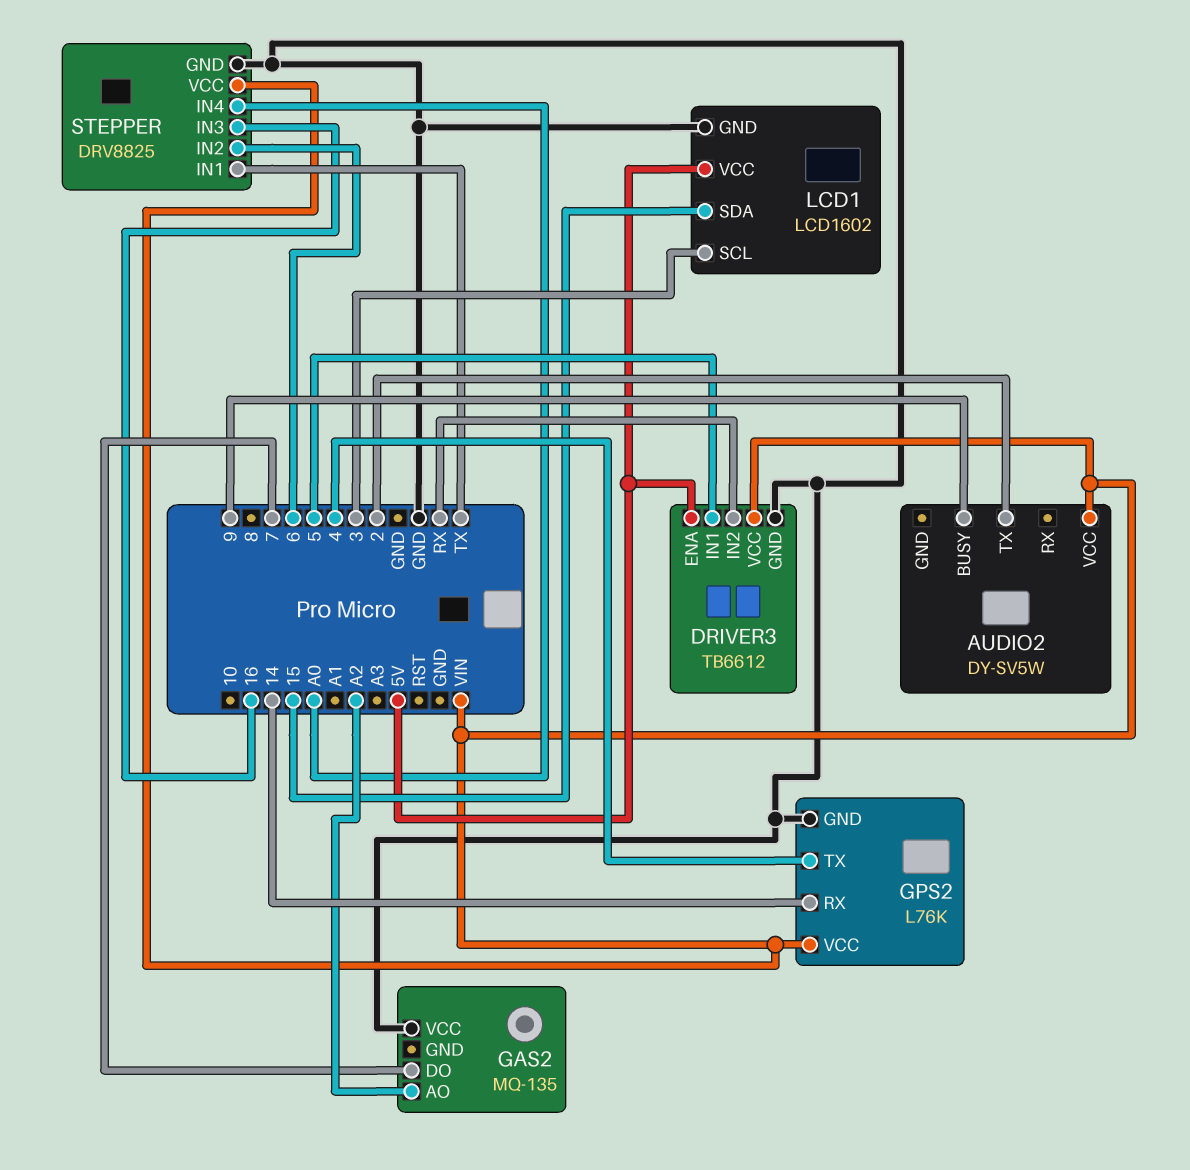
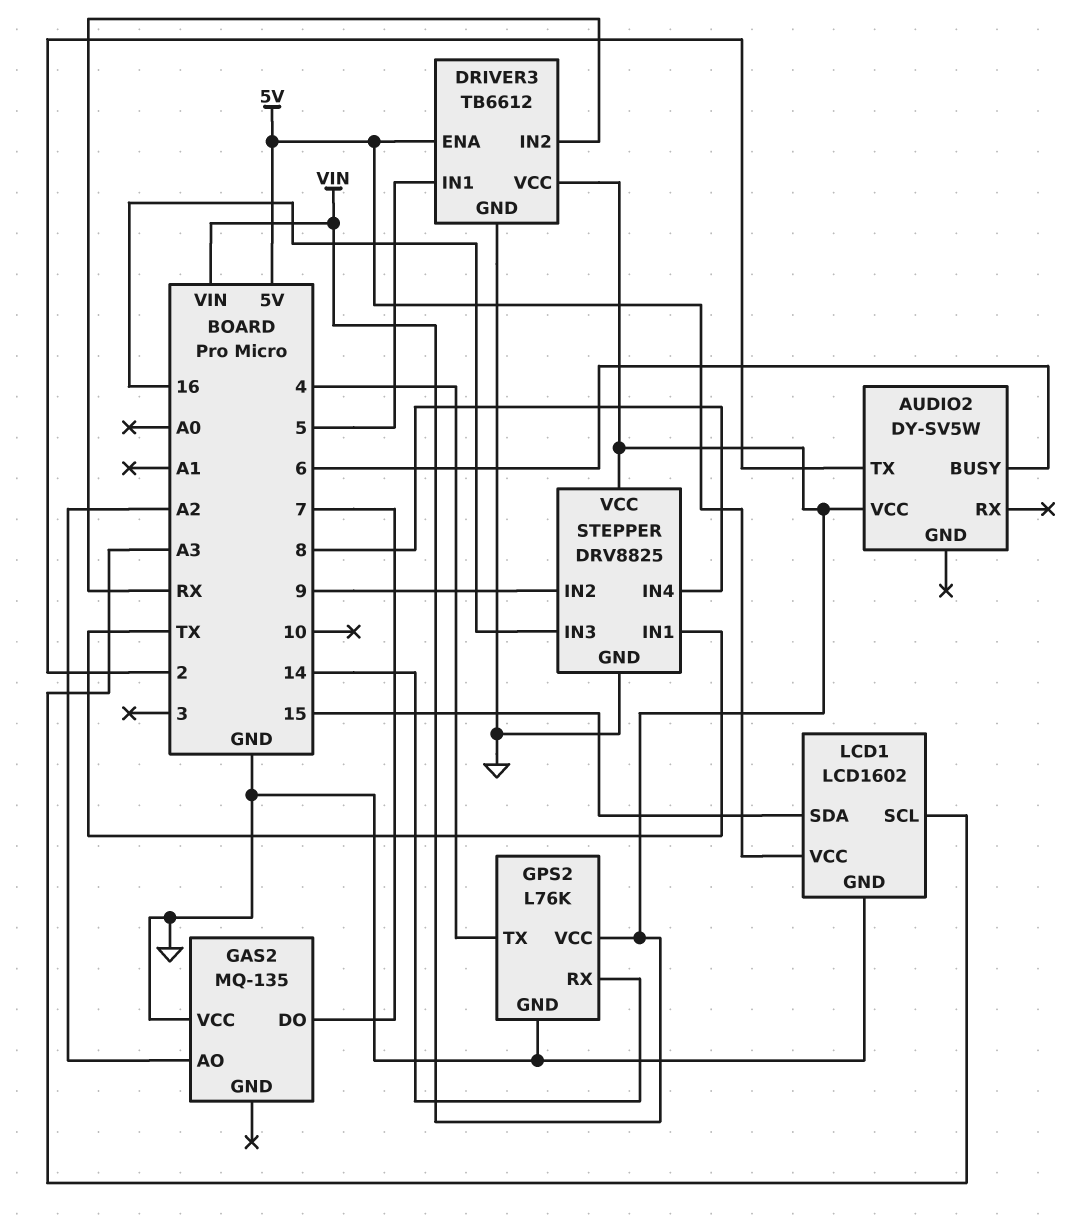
AUDIO2 pin BUSY: 9 -> 6
LCD1 pin SCL: 3 -> A3
STEPPER pin IN2: 6 -> 9
STEPPER pin IN4: A0 -> 8

